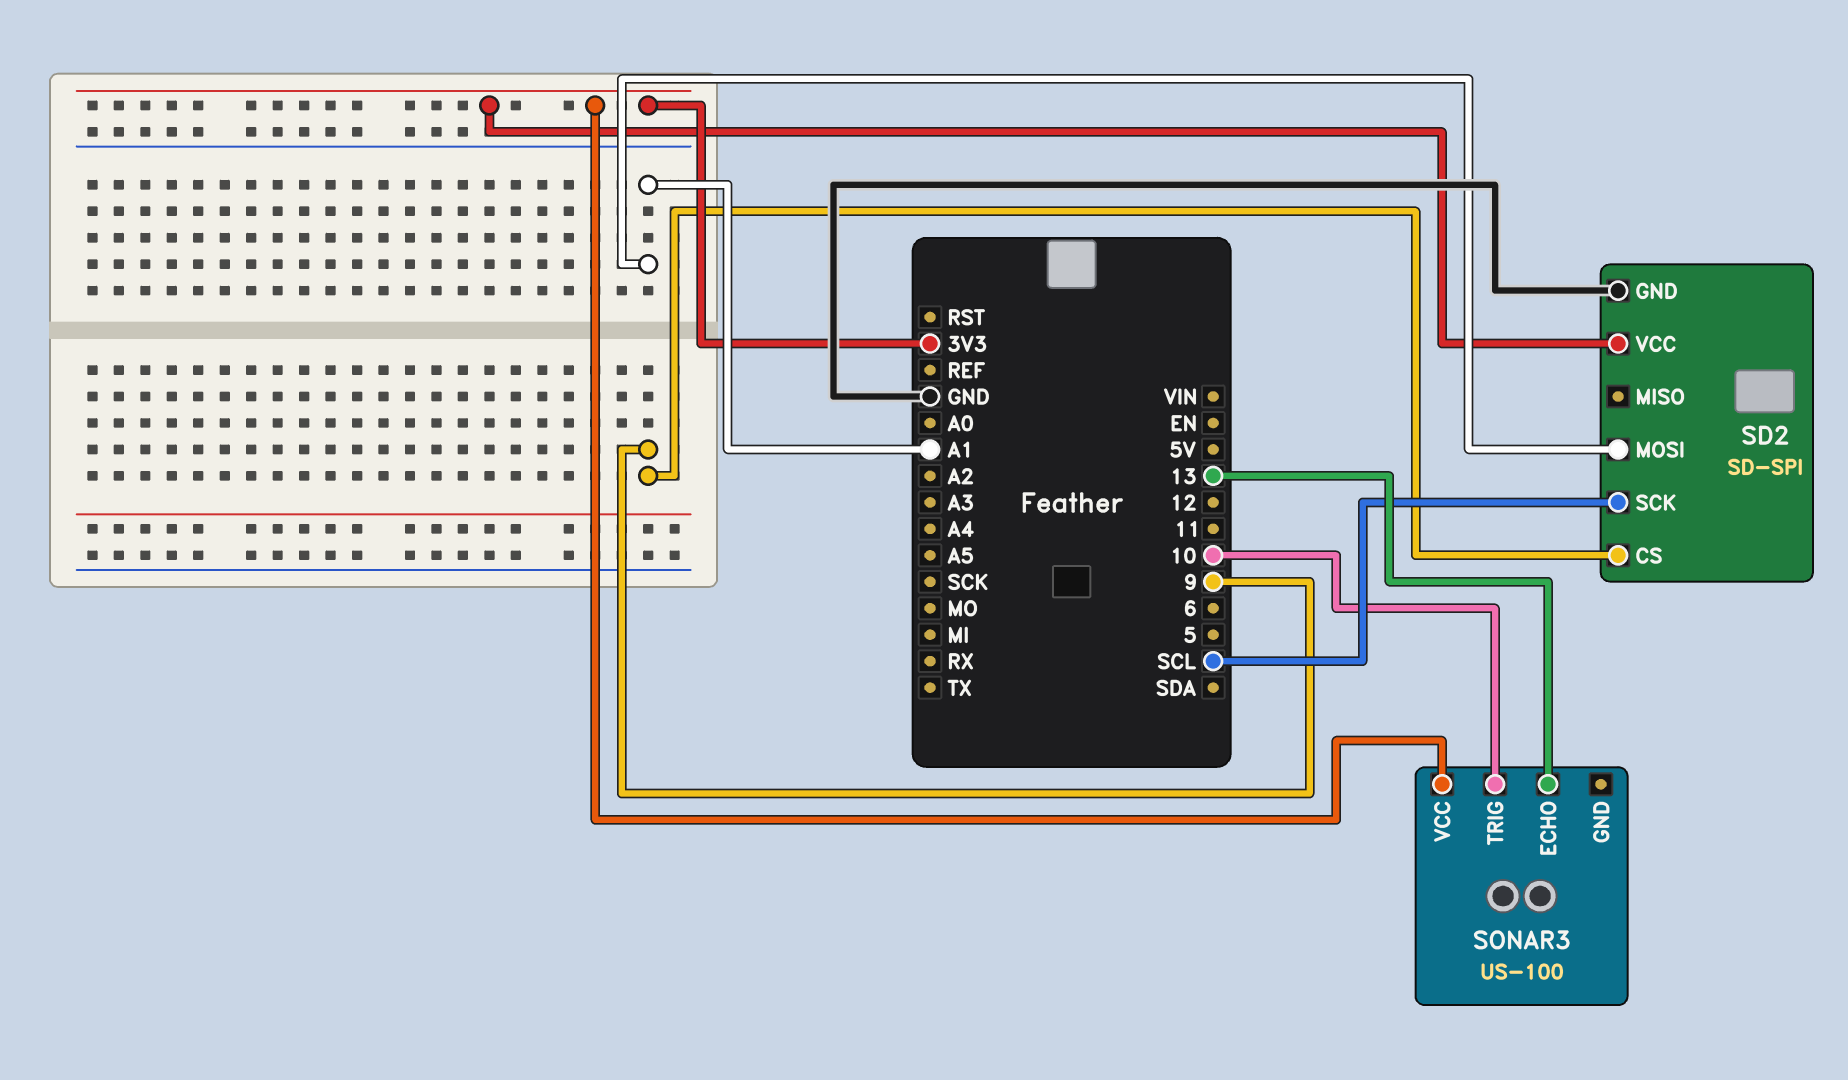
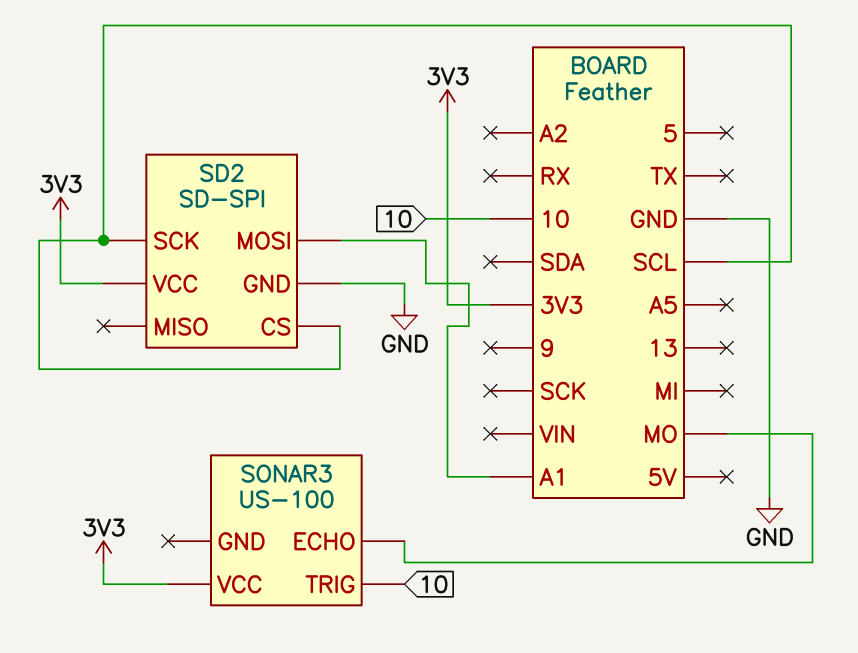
SD2 pin CS: 9 -> SCL
SONAR3 pin ECHO: 13 -> MO

